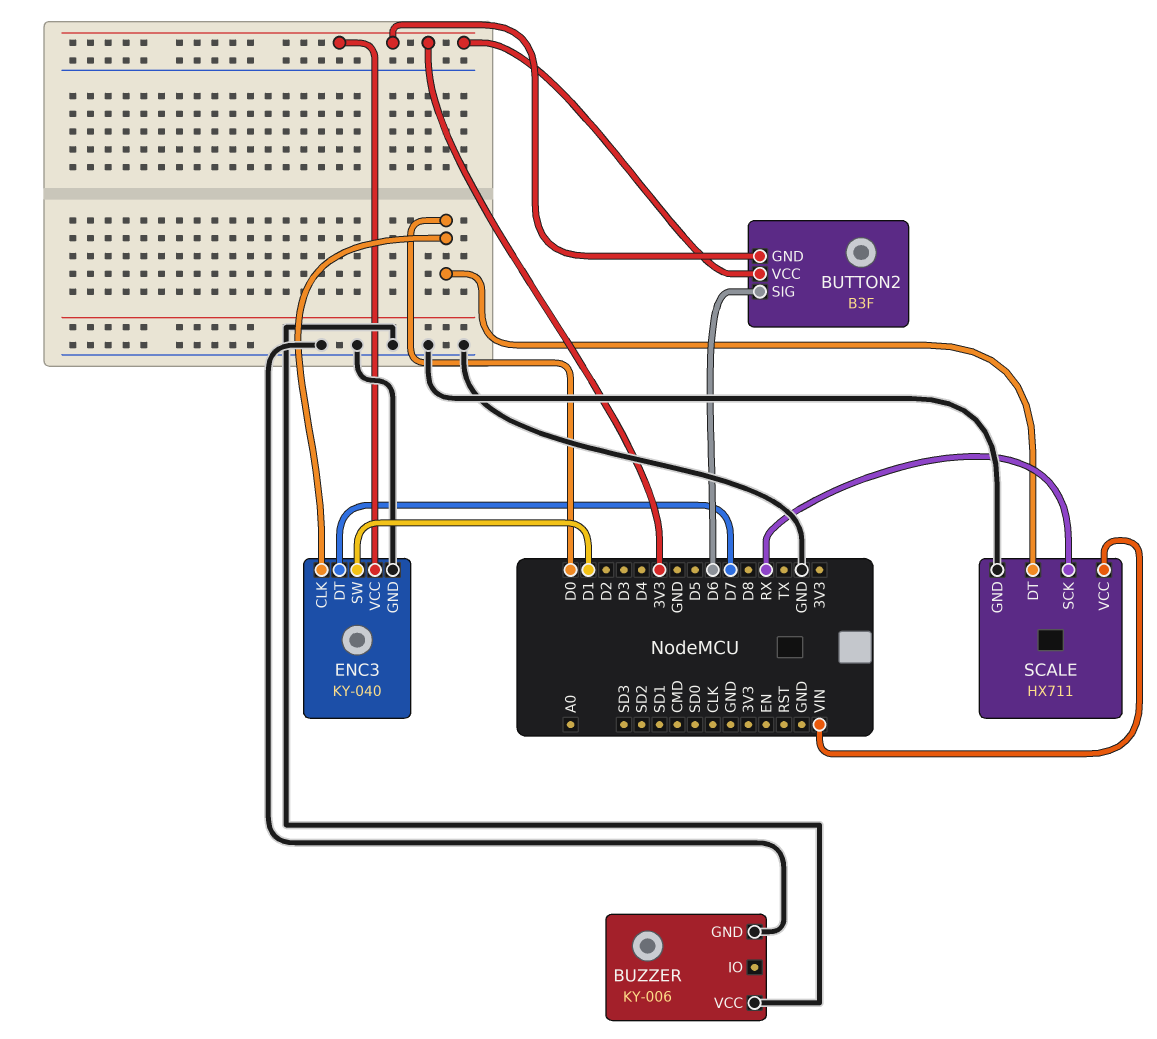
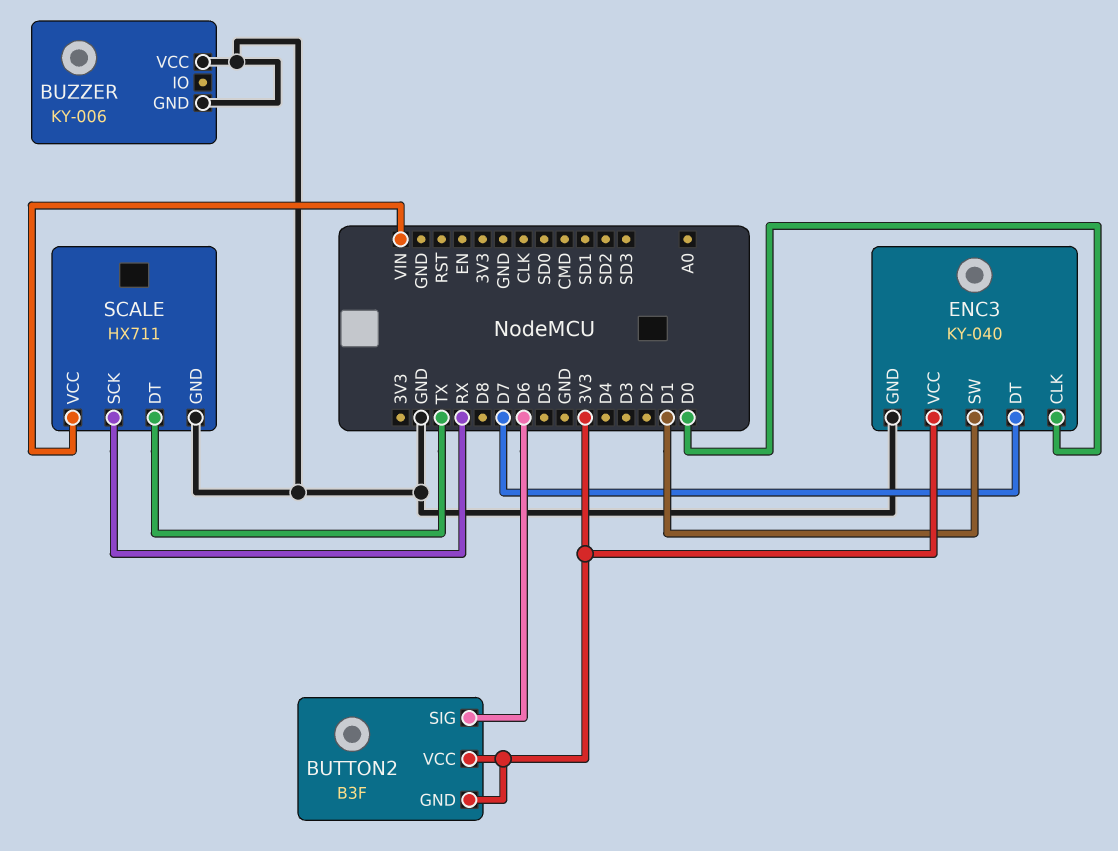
SCALE pin DT: D0 -> TX

